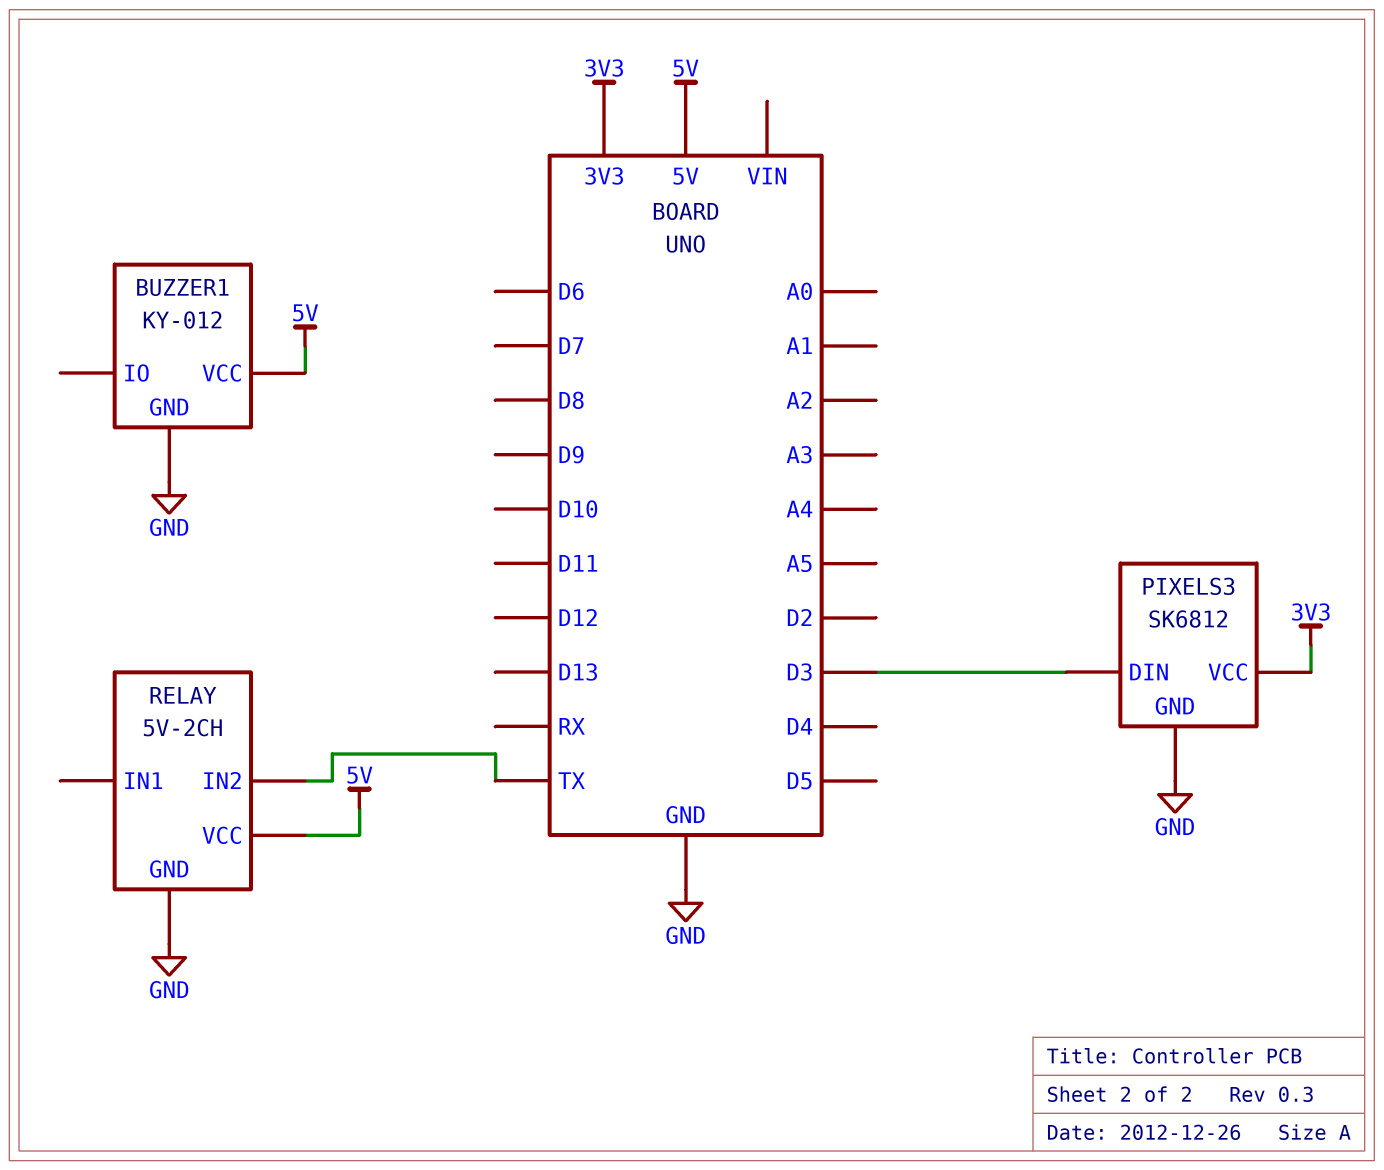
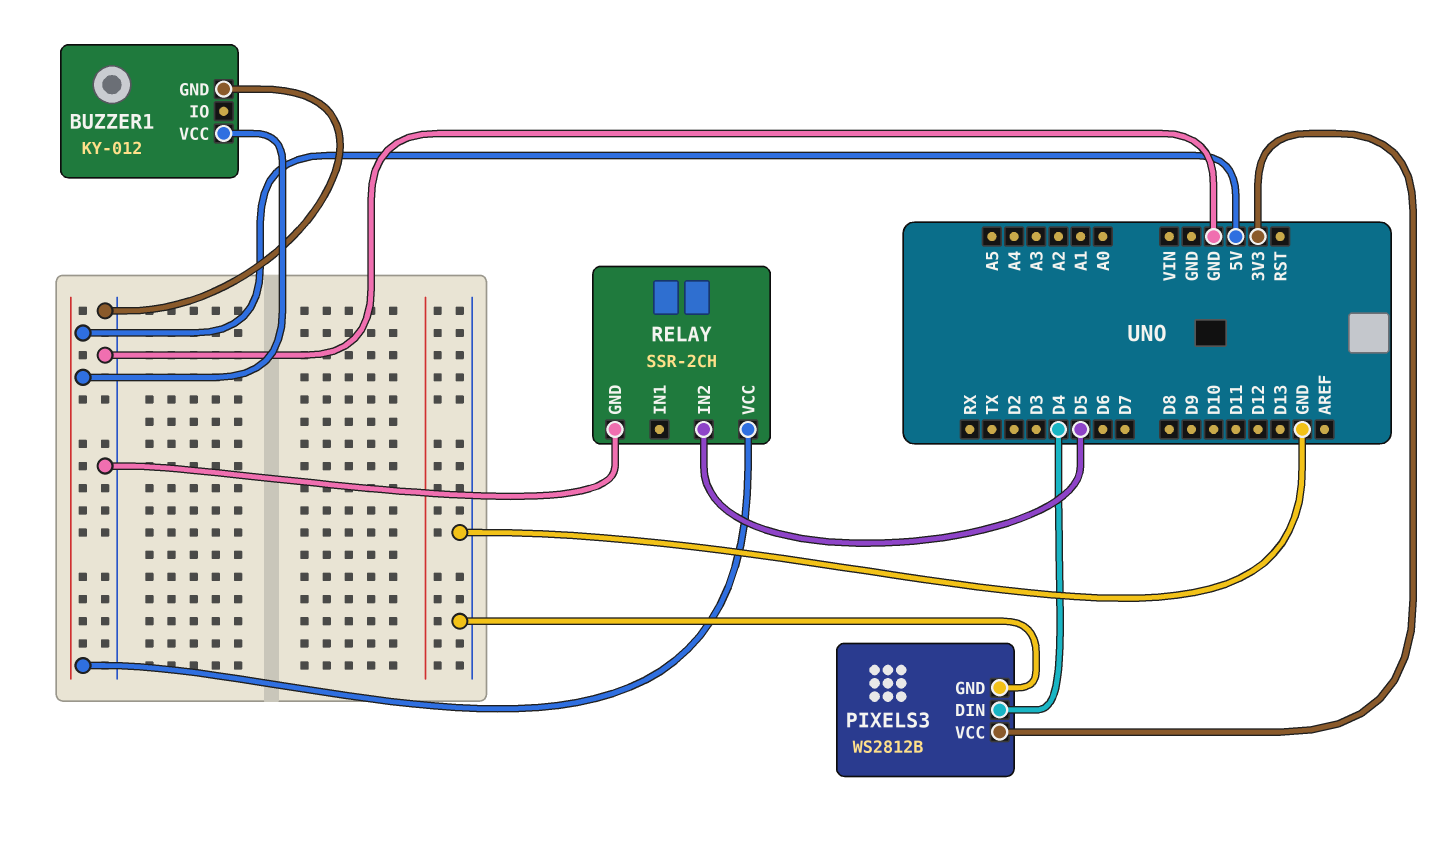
PIXELS3: SK6812 -> WS2812B
PIXELS3 pin DIN: D3 -> D4
RELAY: 5V-2CH -> SSR-2CH
RELAY pin IN2: TX -> D5

